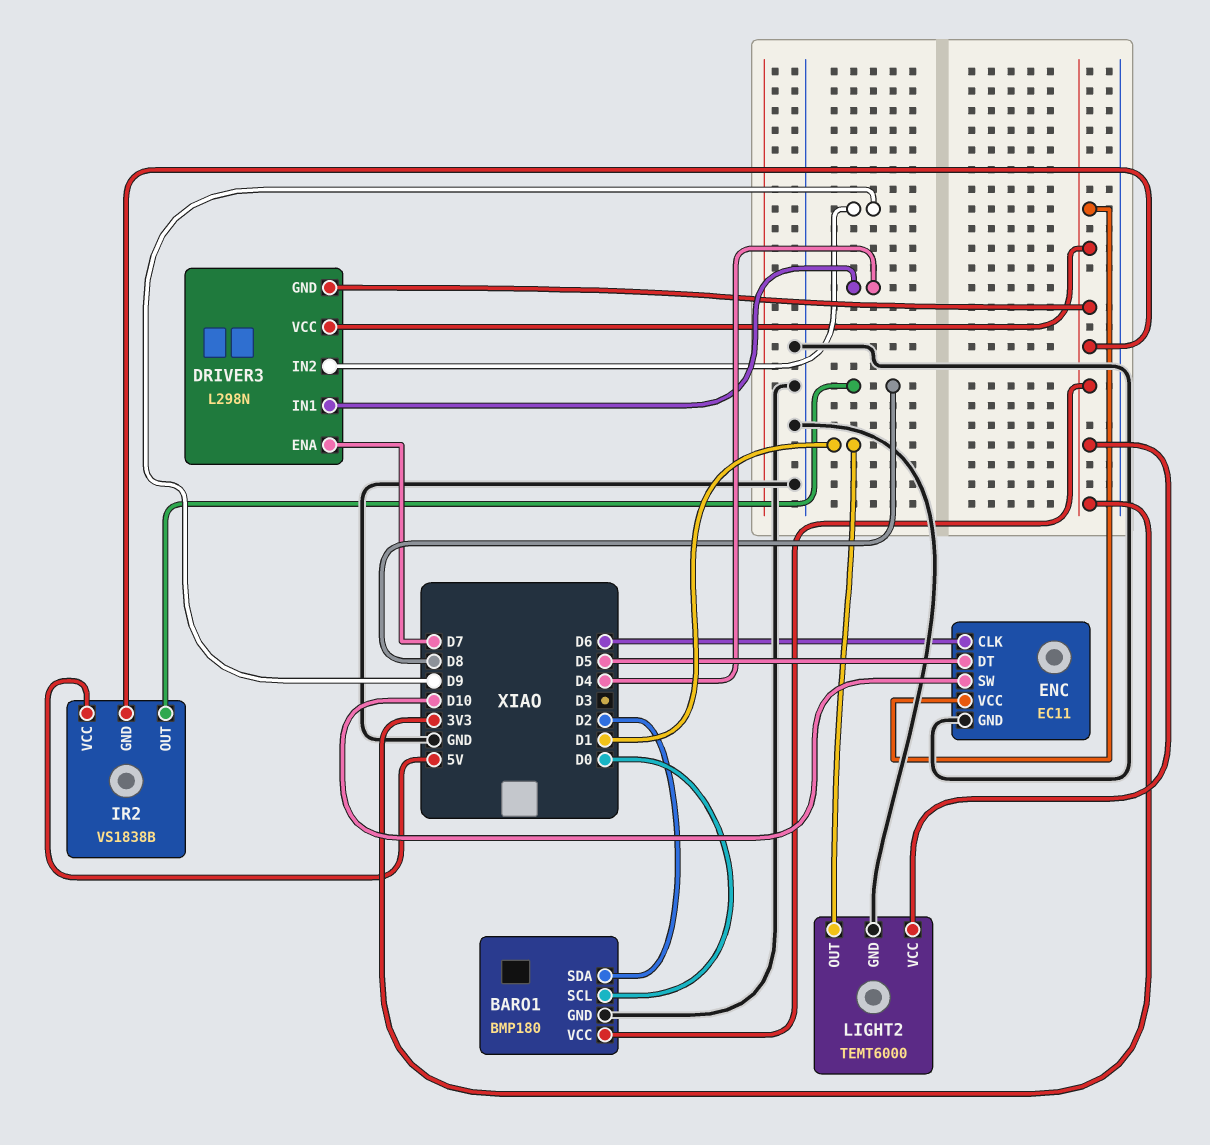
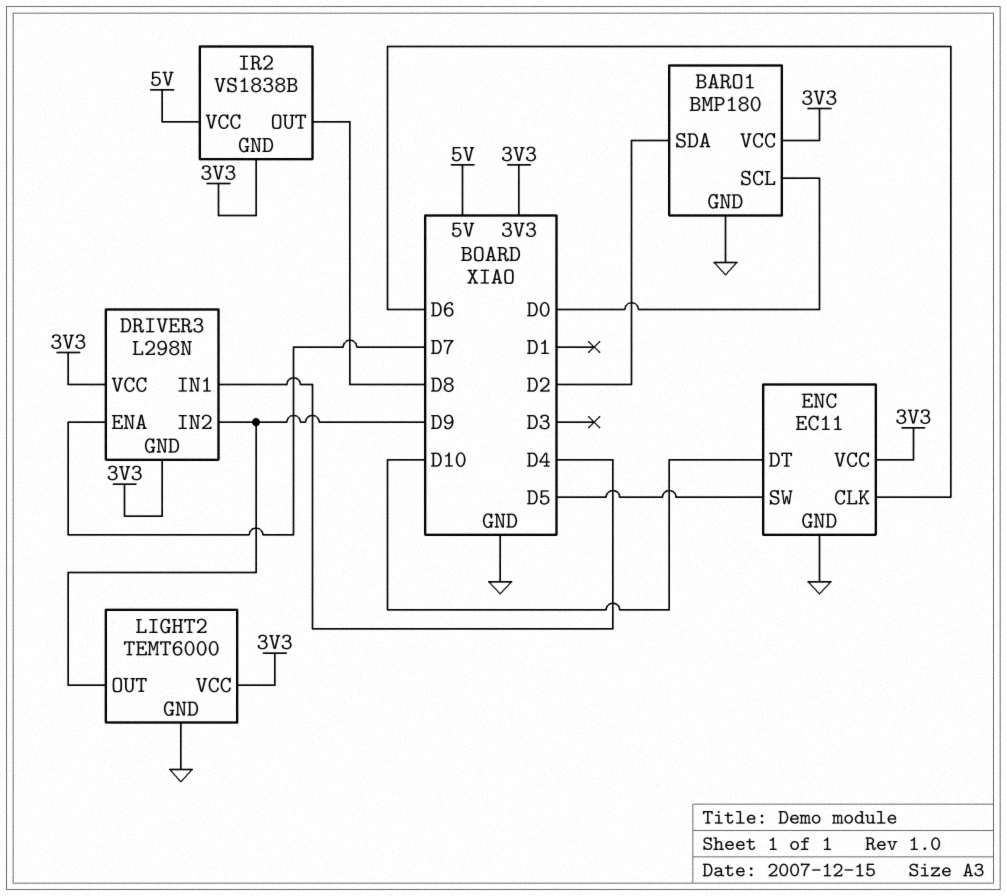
ENC pin DT: D5 -> D10
ENC pin SW: D10 -> D5
LIGHT2 pin OUT: D1 -> D9

